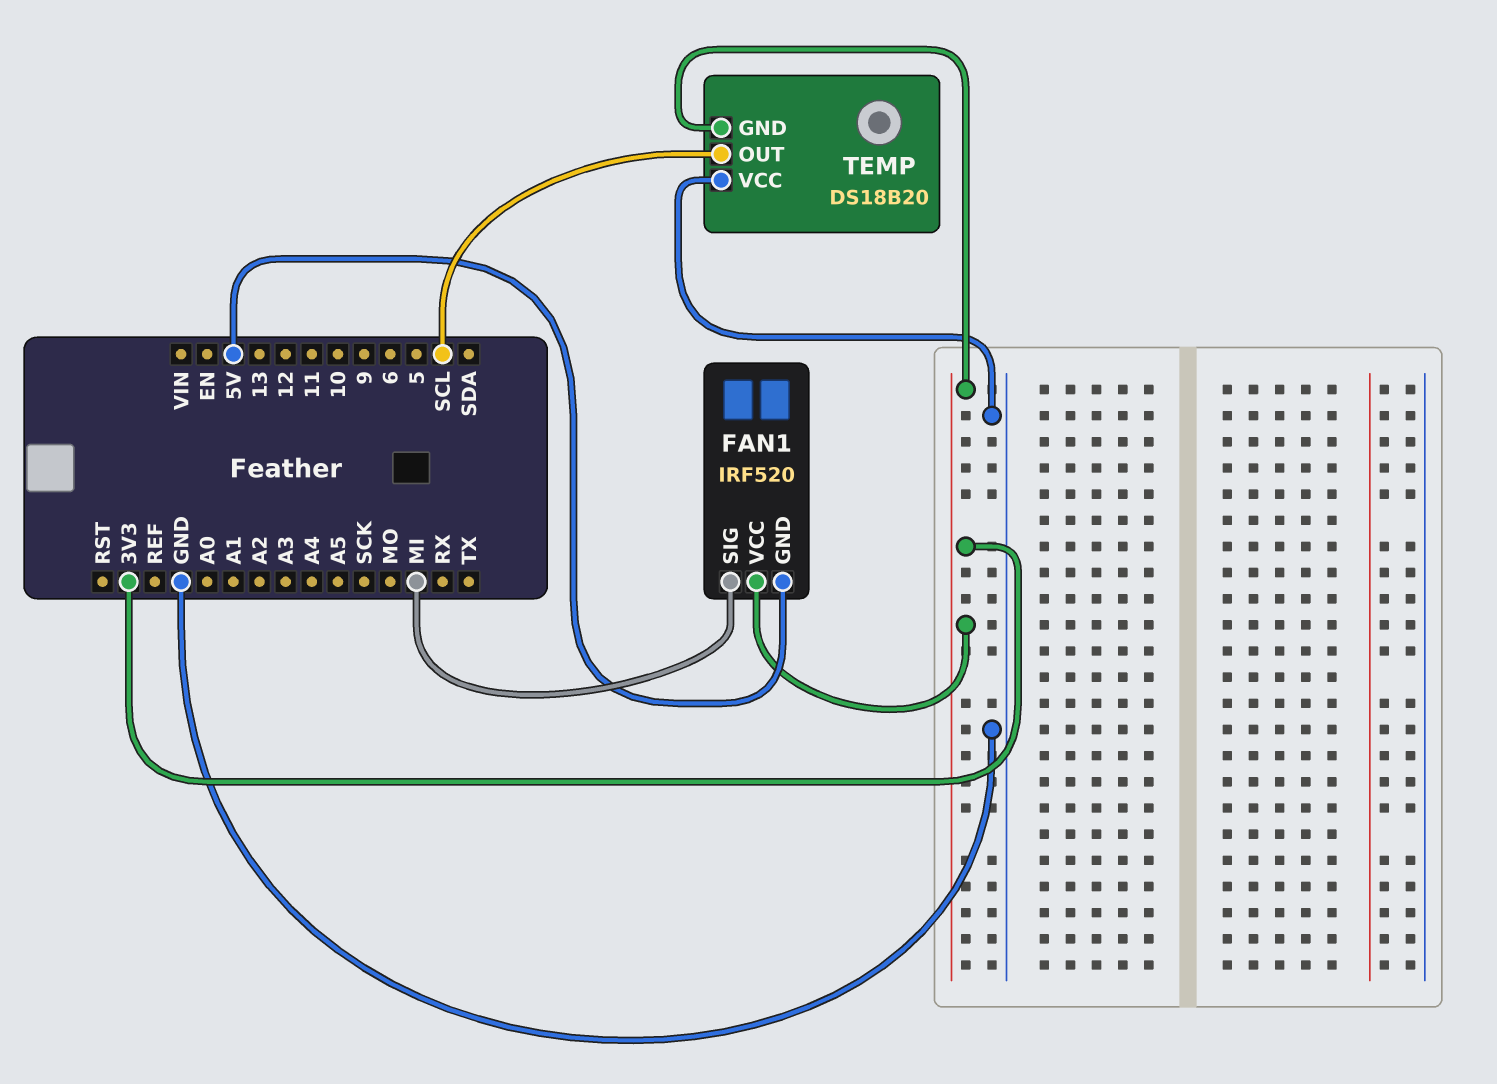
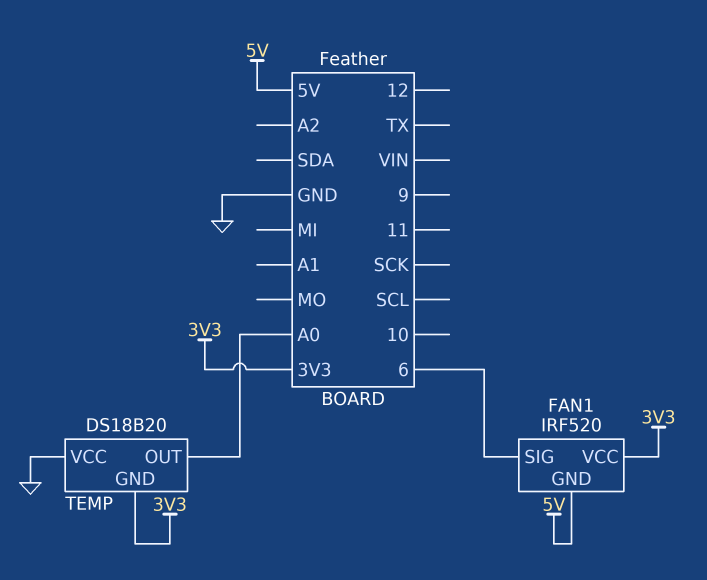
FAN1 pin SIG: MI -> 6
TEMP pin OUT: SCL -> A0

